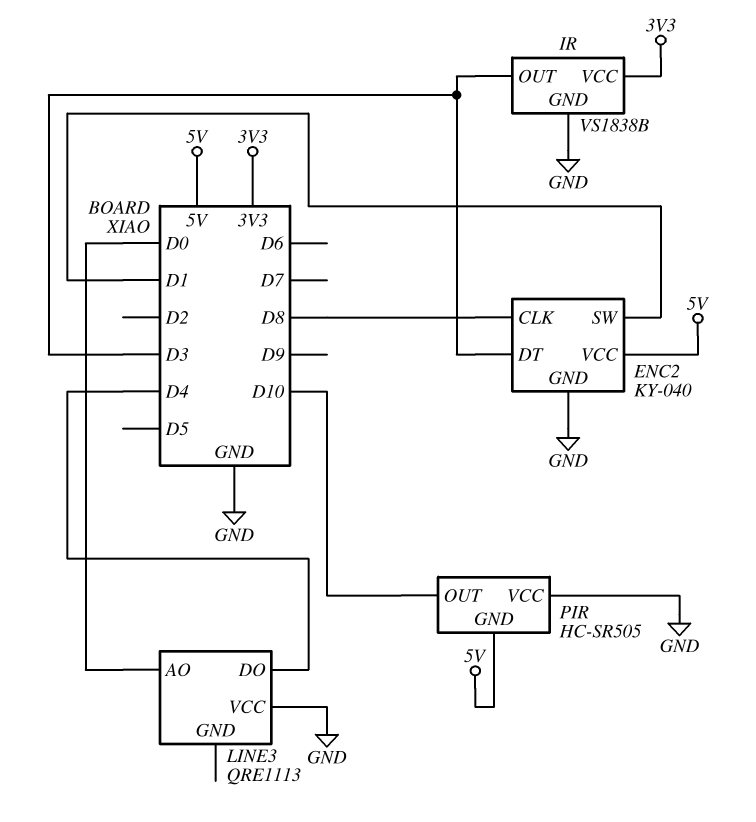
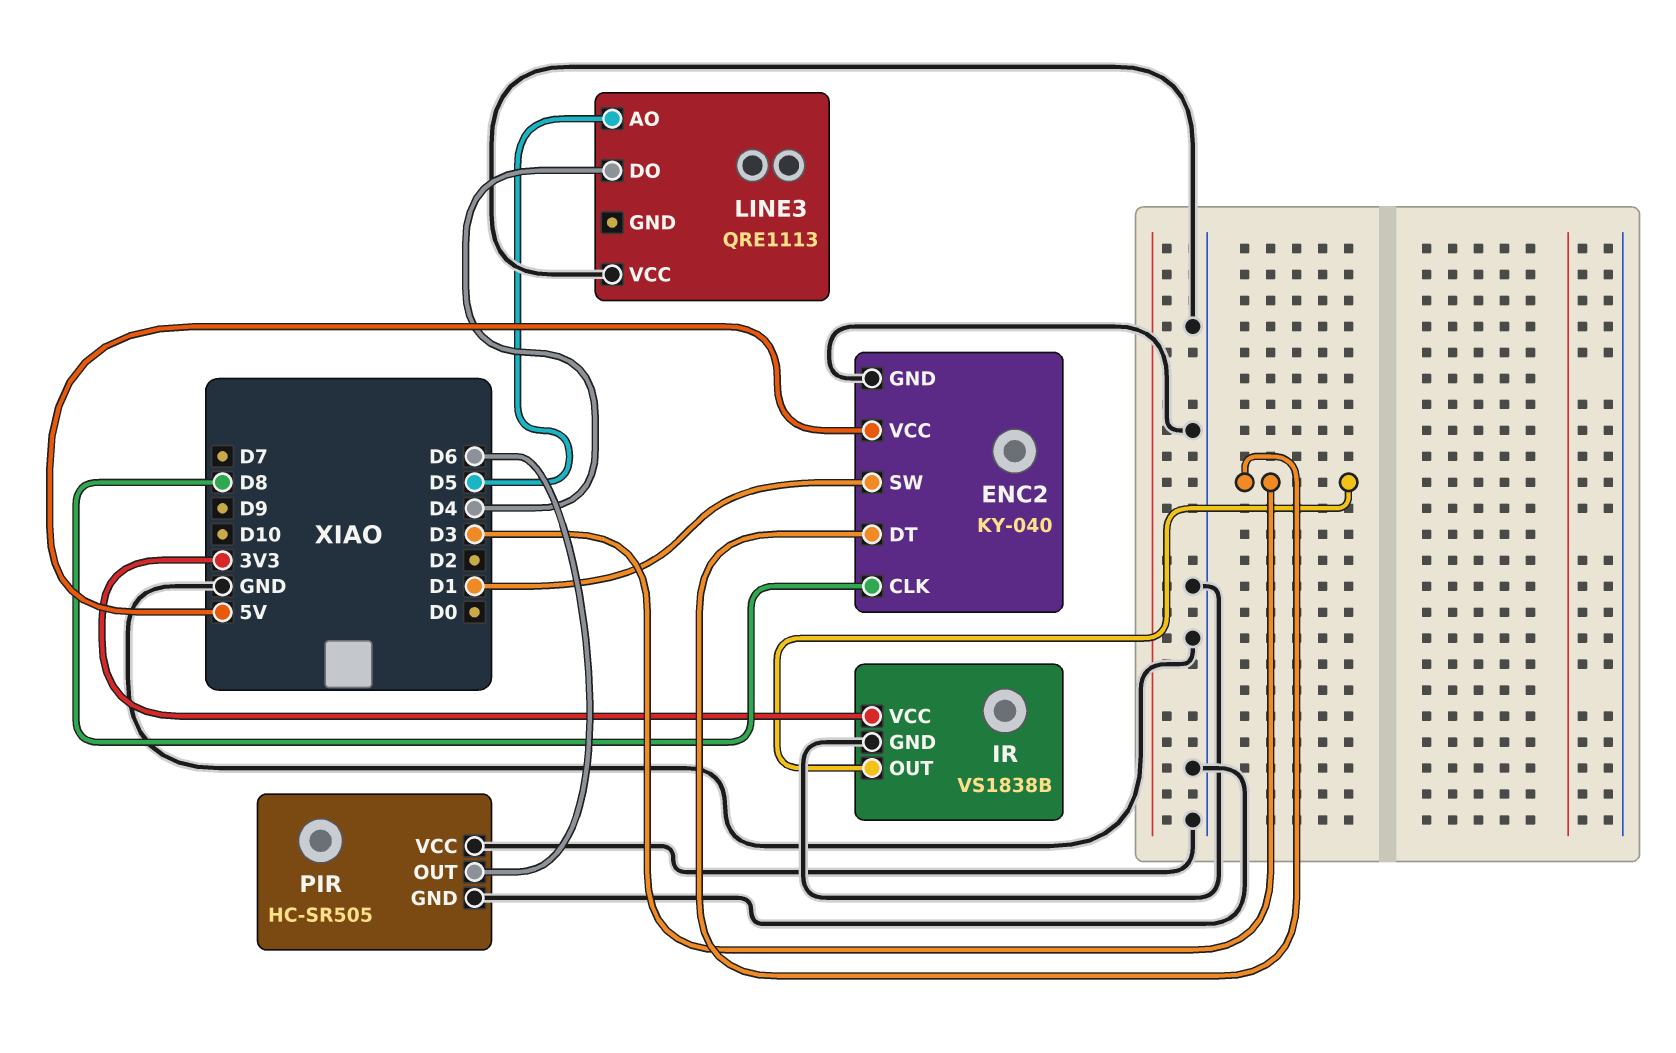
LINE3 pin AO: D0 -> D5
PIR pin GND: 5V -> GND
PIR pin OUT: D10 -> D6

